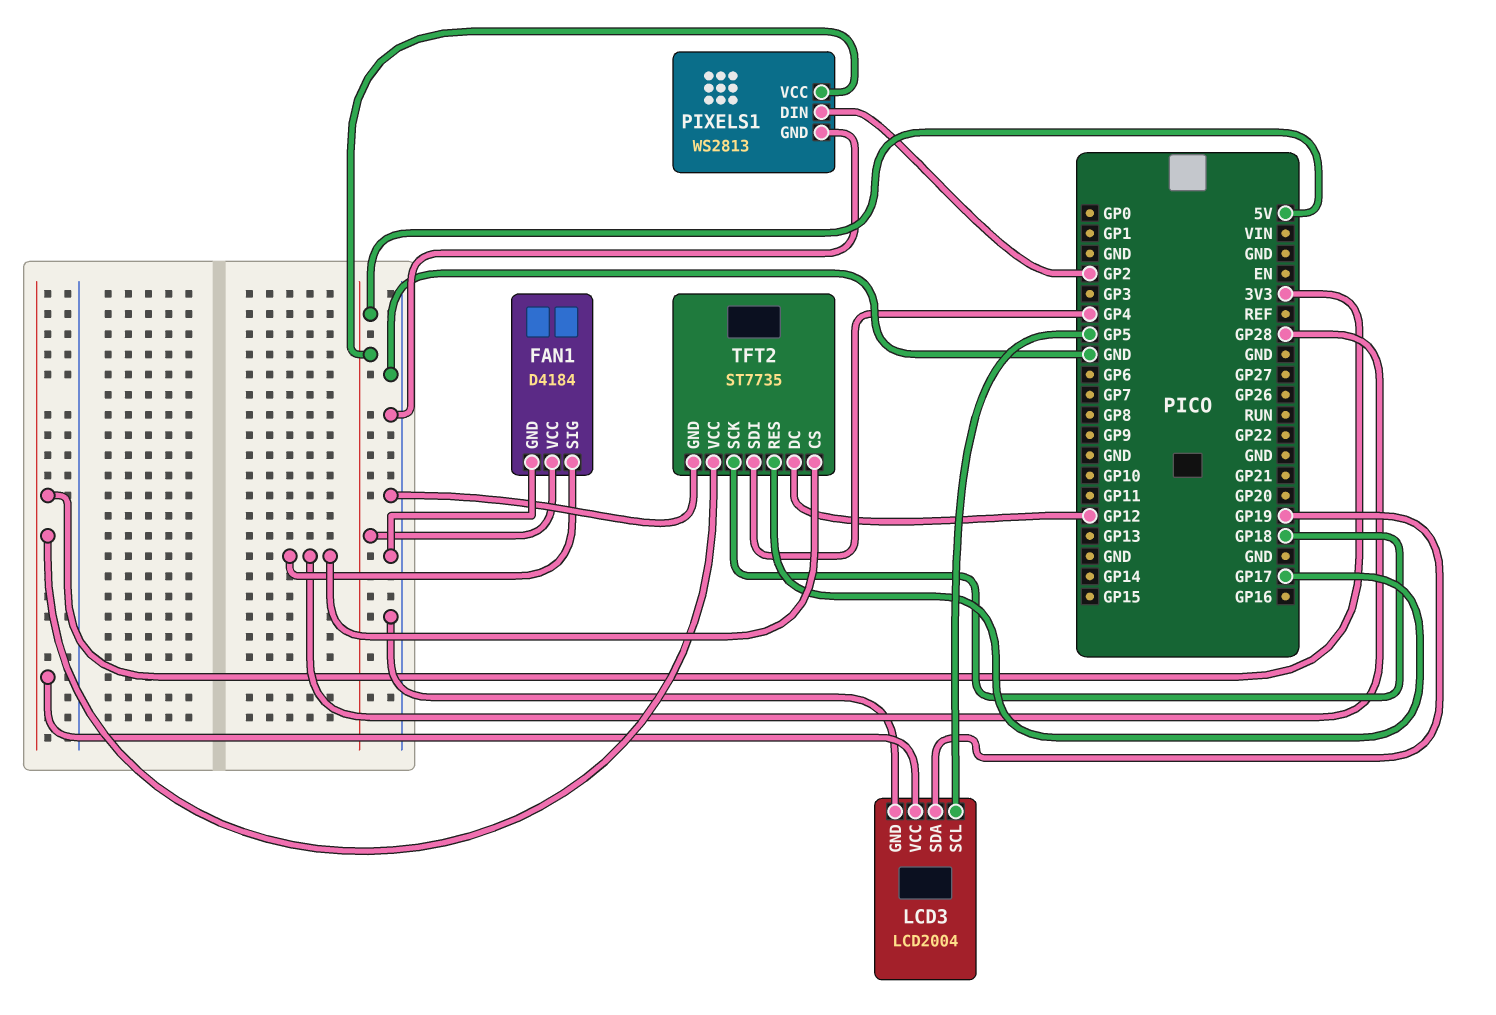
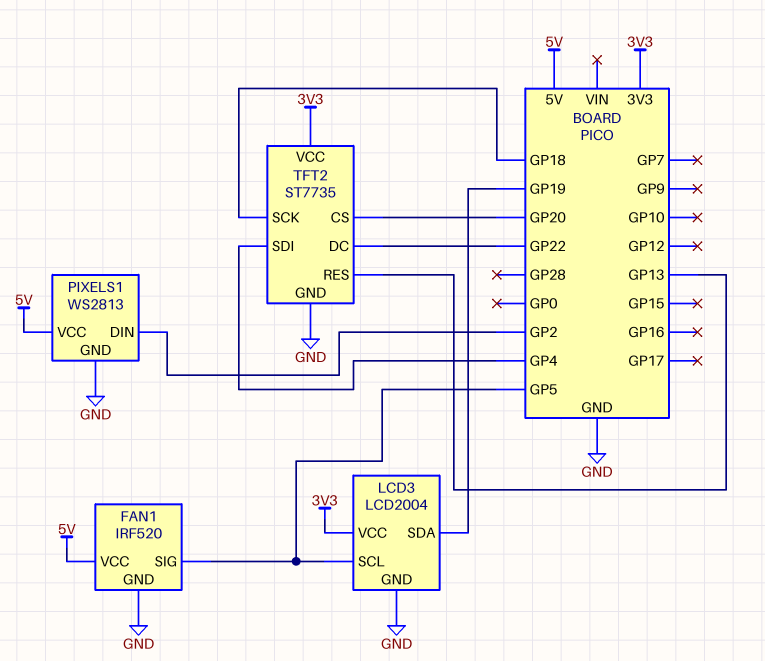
FAN1: D4184 -> IRF520
FAN1 pin SIG: GP28 -> GP5
TFT2 pin CS: GP28 -> GP20
TFT2 pin DC: GP12 -> GP22
TFT2 pin RES: GP17 -> GP13

